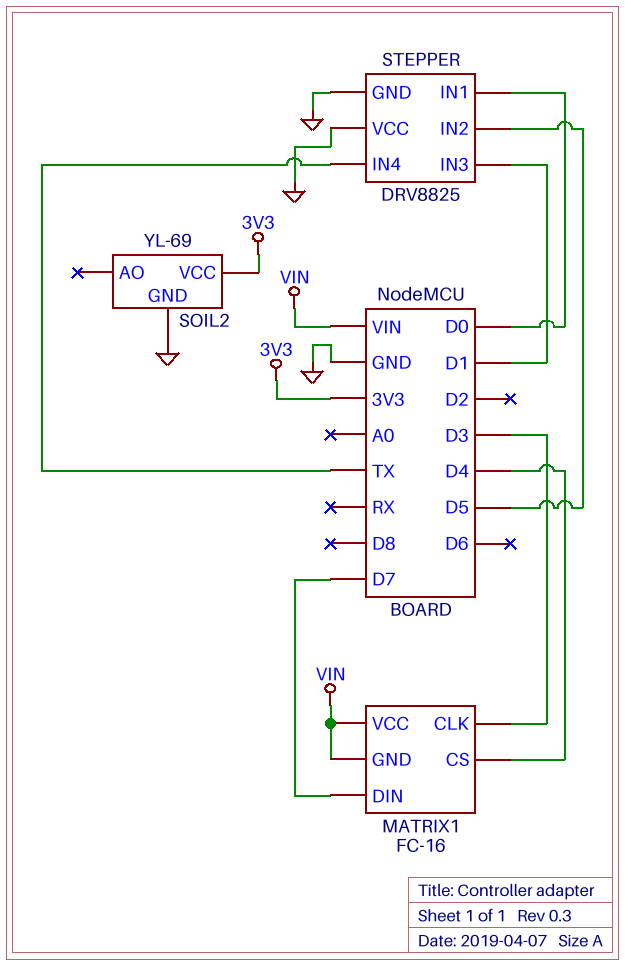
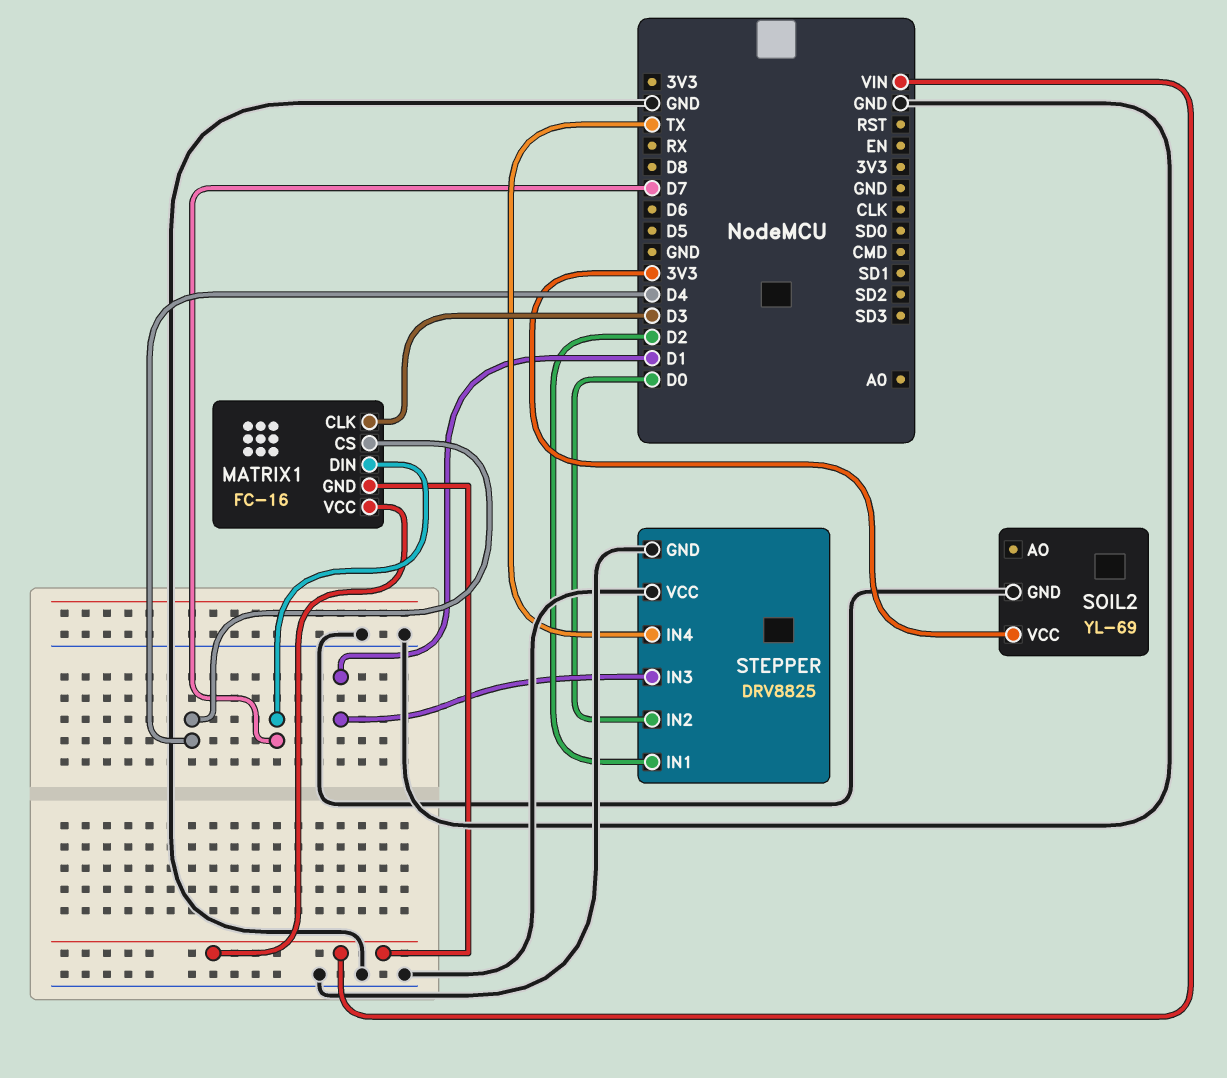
STEPPER pin IN1: D0 -> D2
STEPPER pin IN2: D5 -> D0

